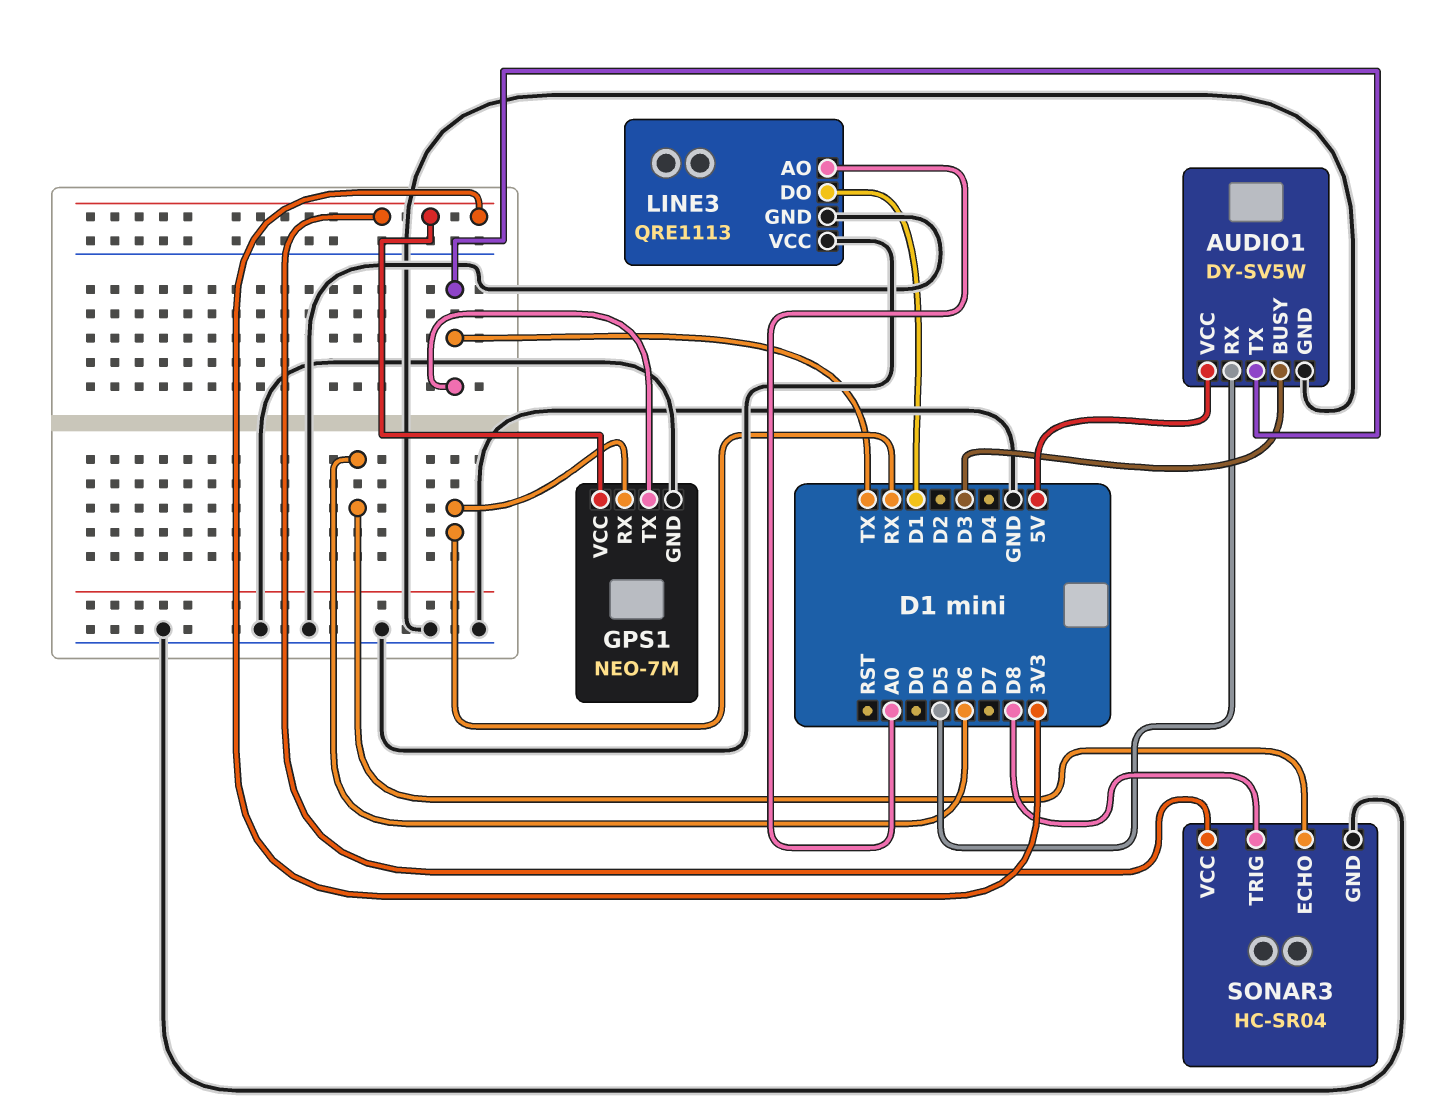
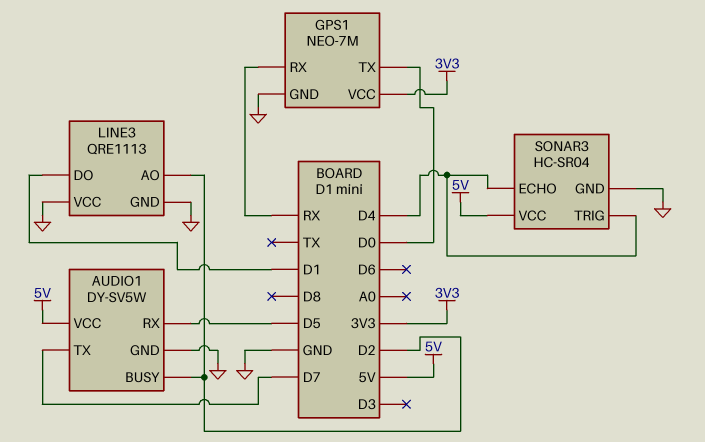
AUDIO1 pin BUSY: D3 -> D2
AUDIO1 pin TX: TX -> D7
GPS1 pin TX: TX -> D0
LINE3 pin AO: A0 -> D2
SONAR3 pin ECHO: D6 -> D4
SONAR3 pin TRIG: D8 -> D4
SONAR3 pin VCC: 3V3 -> 5V

